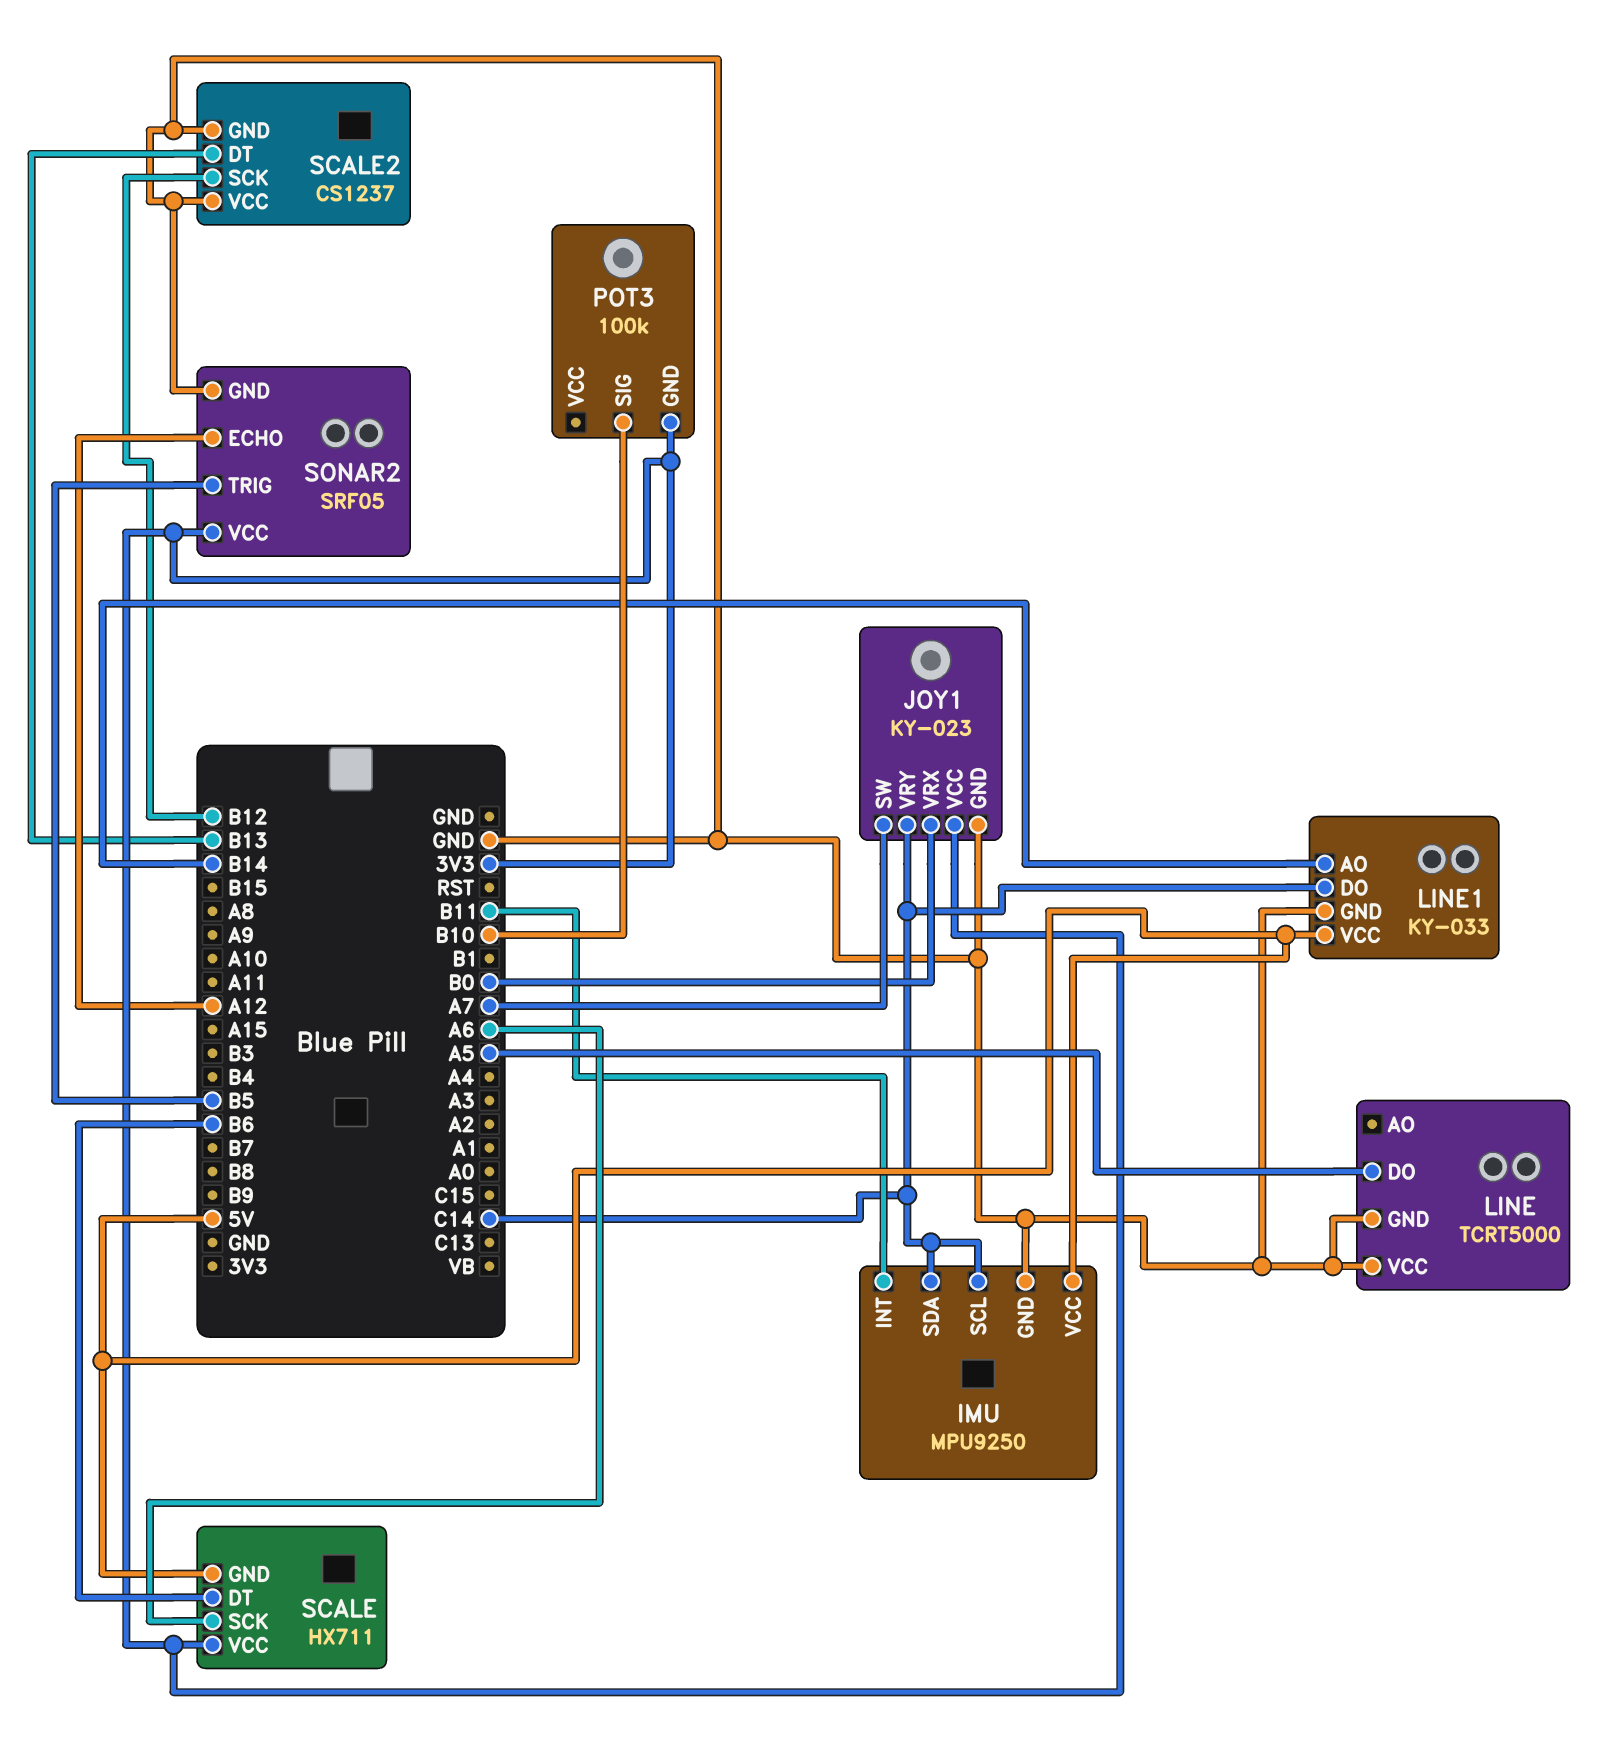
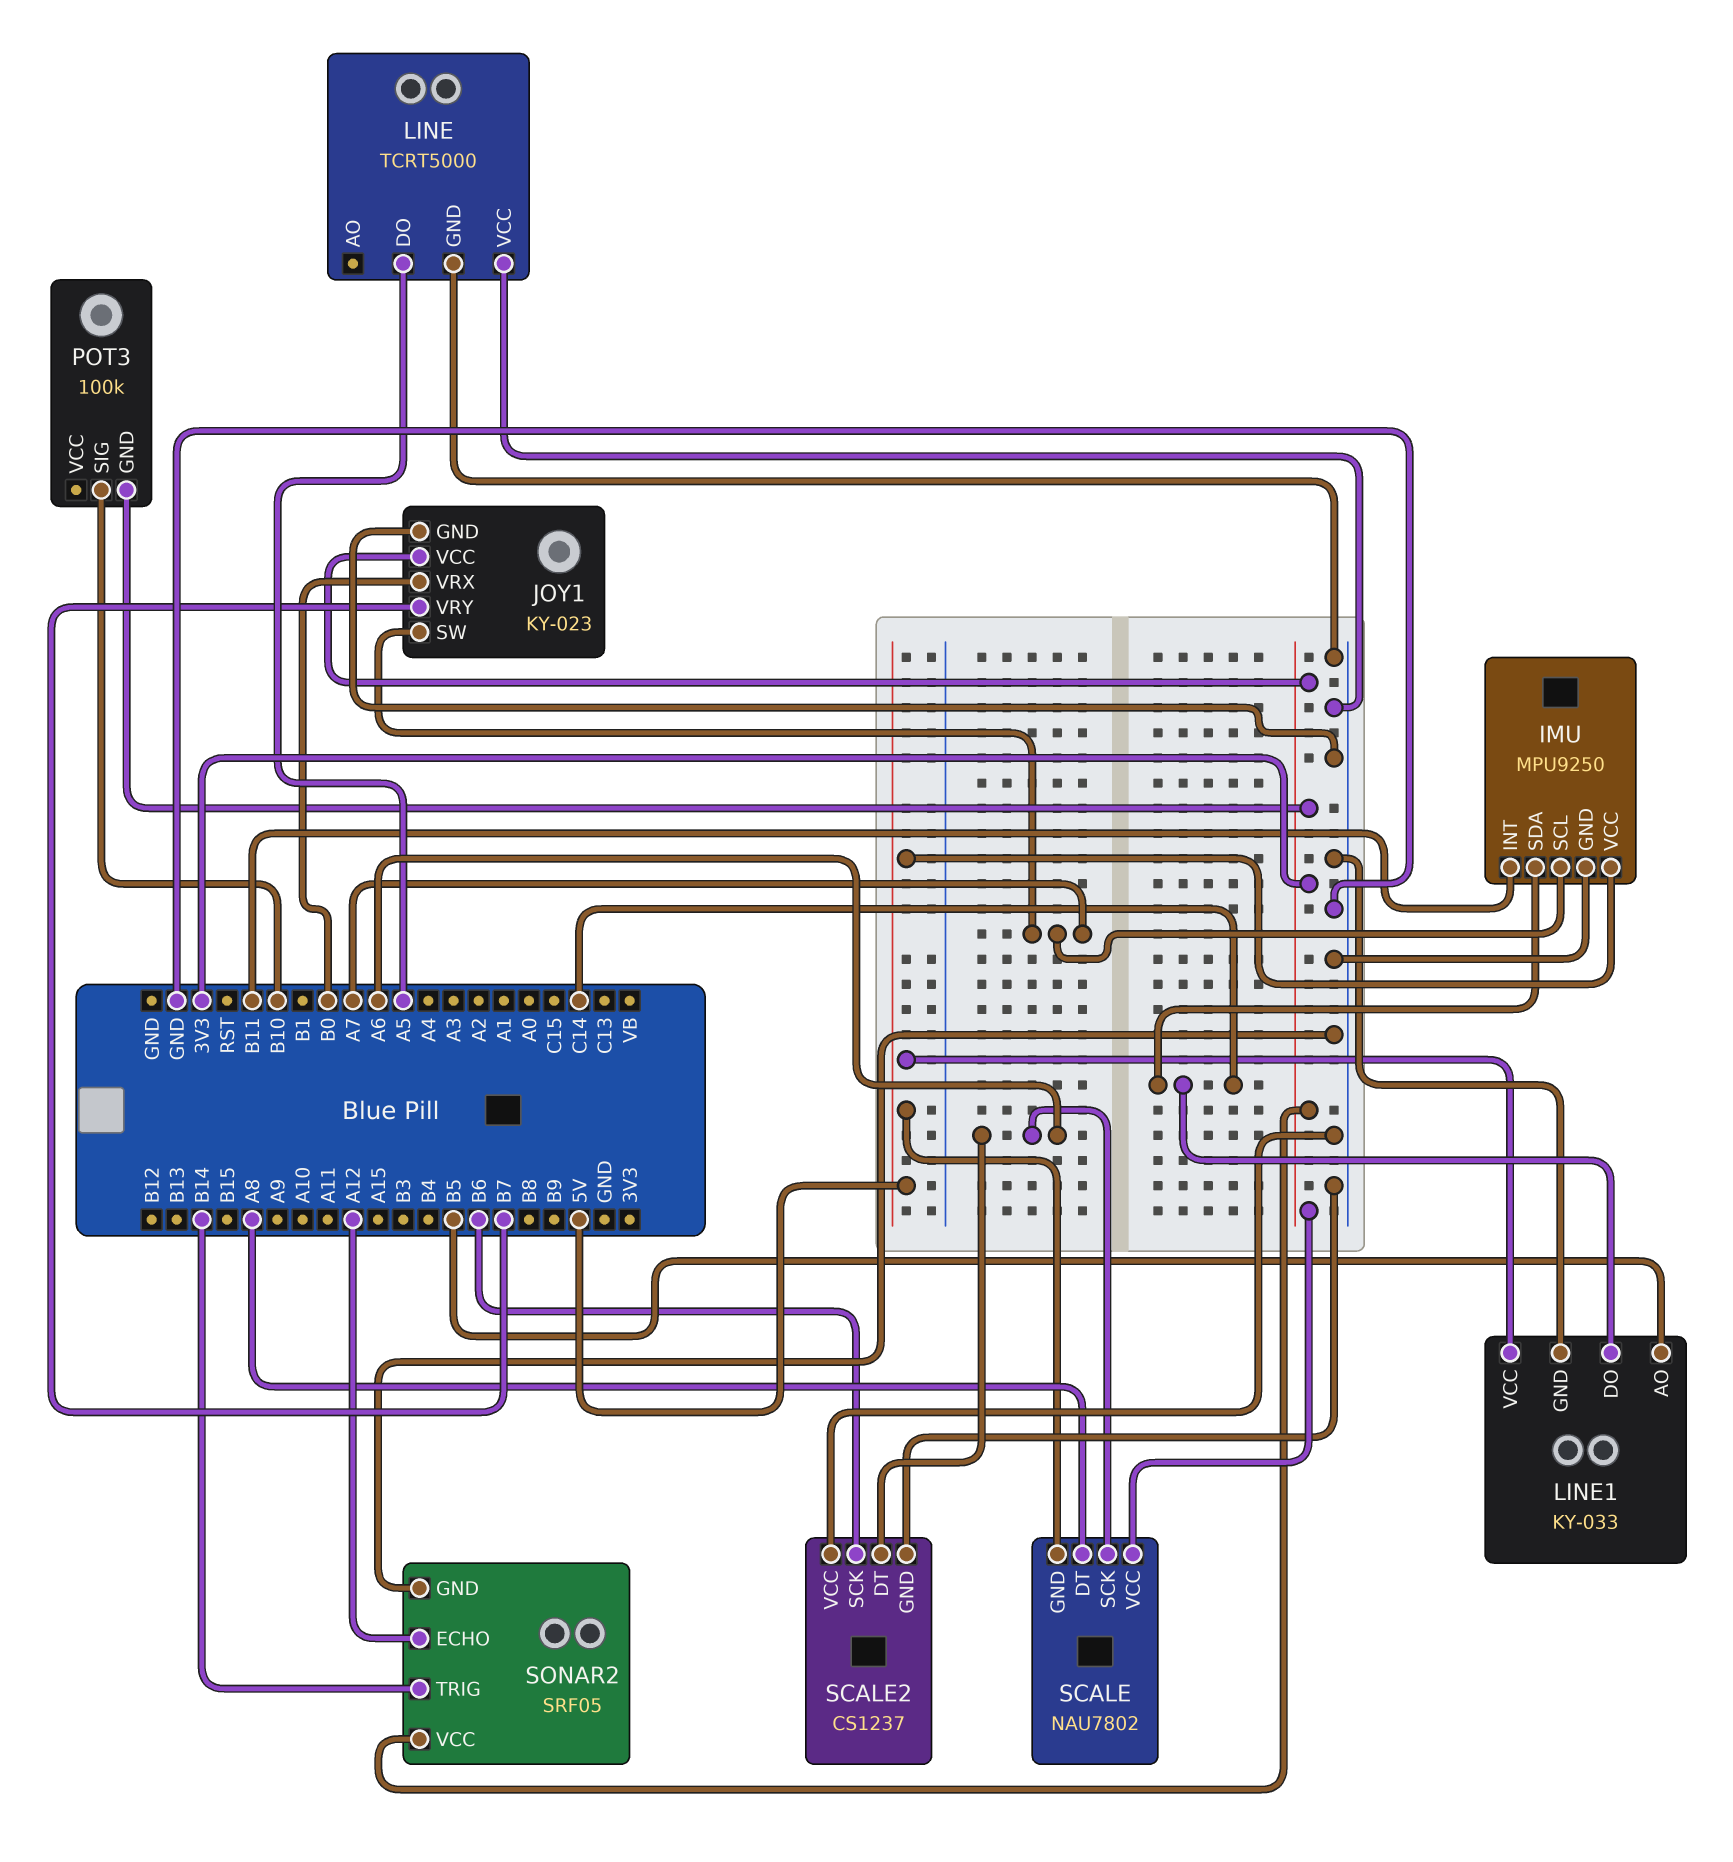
IMU pin SCL: C14 -> A7
JOY1 pin VRY: C14 -> B7
LINE1 pin AO: B14 -> B5
SCALE: HX711 -> NAU7802
SCALE pin DT: B6 -> A8
SCALE2 pin DT: B13 -> A6
SCALE2 pin SCK: B12 -> B6
SONAR2 pin TRIG: B5 -> B14

